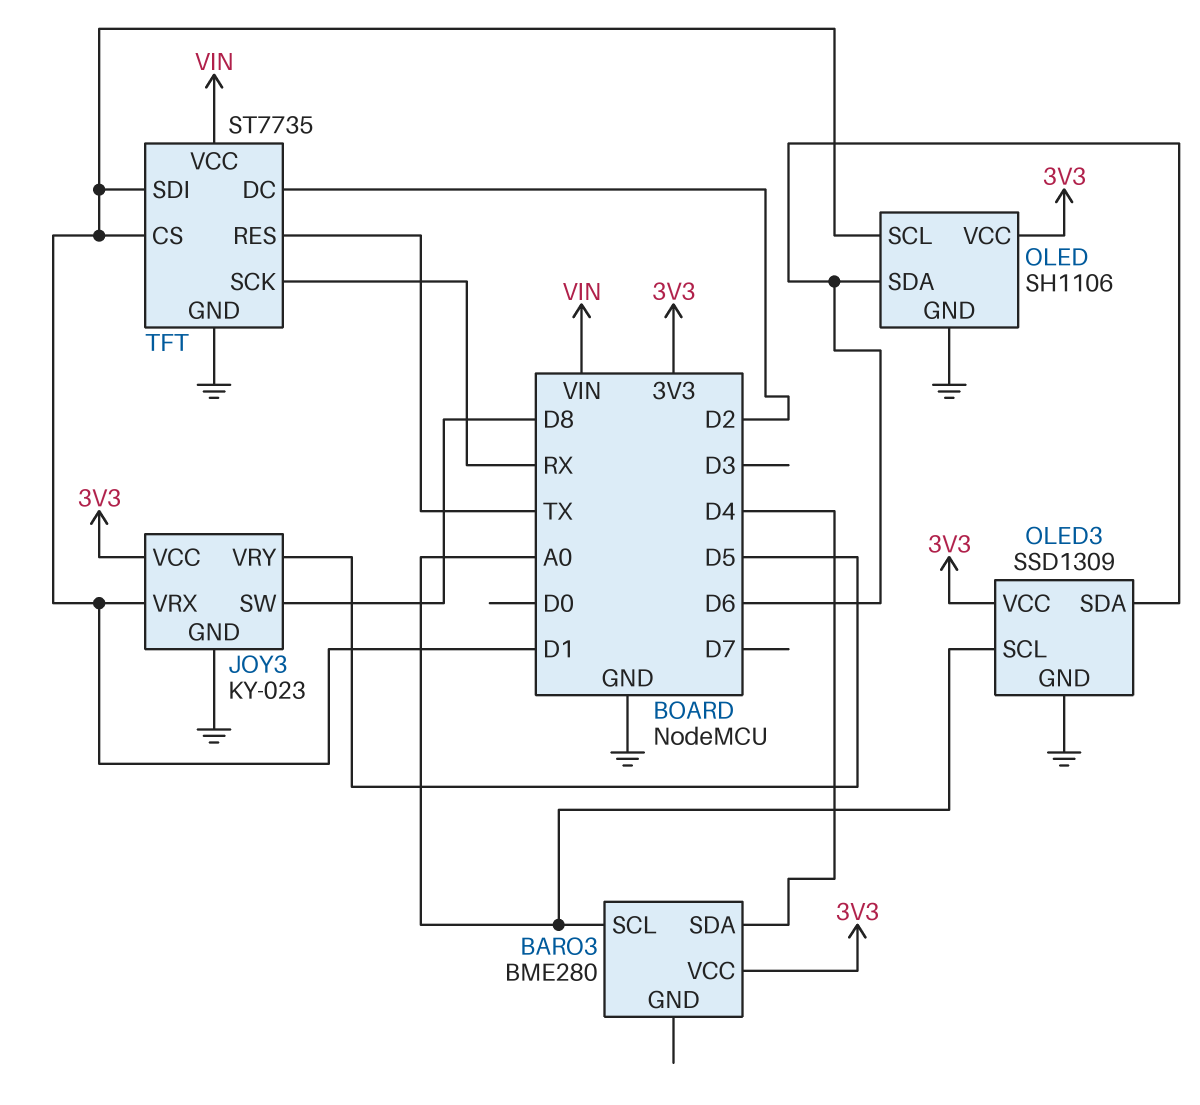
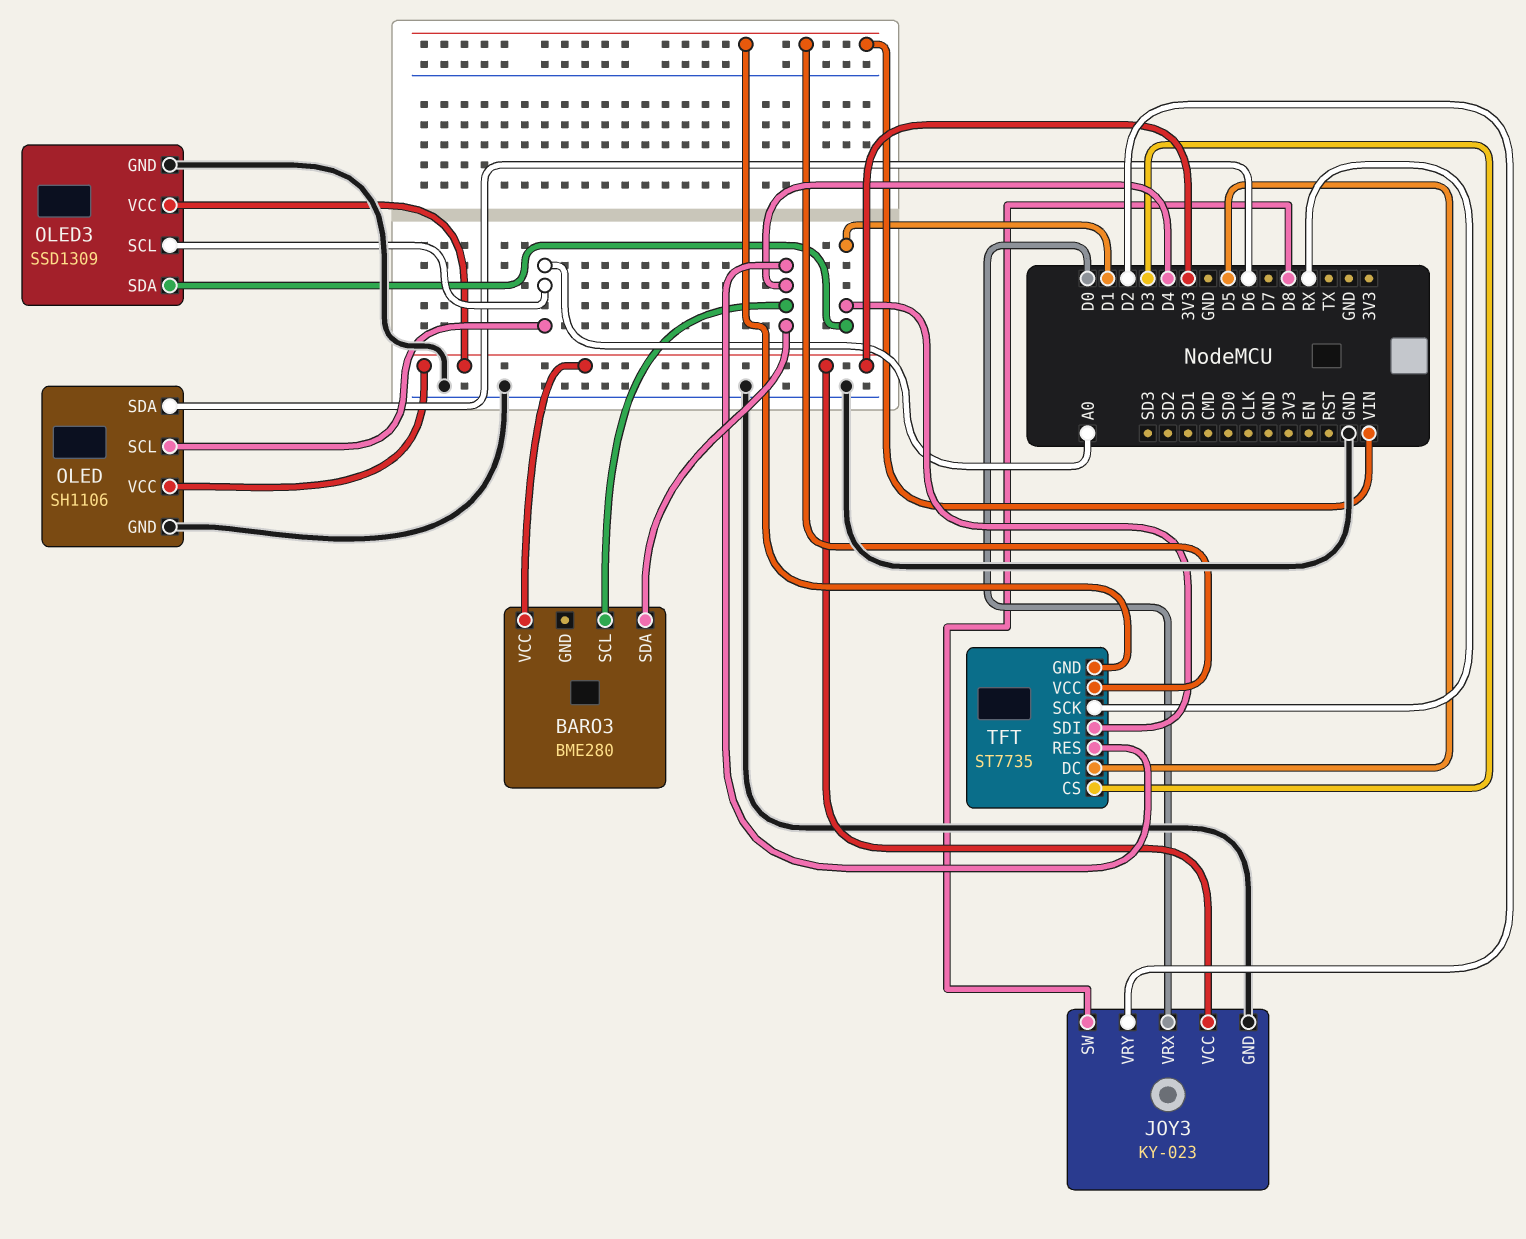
BARO3 pin SCL: A0 -> D4
JOY3 pin VRX: D1 -> D0
JOY3 pin VRY: D5 -> D2
OLED pin SCL: D1 -> A0
OLED3 pin SDA: D6 -> D1
TFT pin CS: D1 -> D3
TFT pin DC: D2 -> D5
TFT pin GND: GND -> VIN
TFT pin RES: TX -> D4

